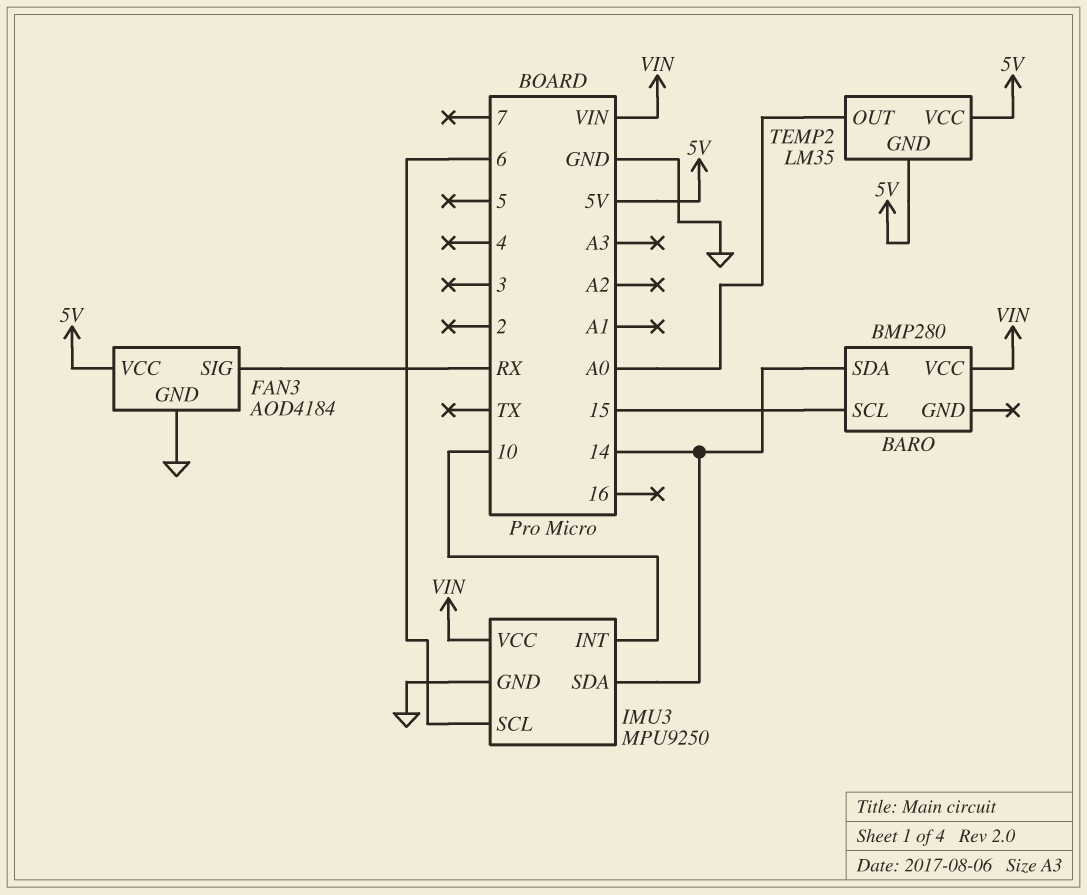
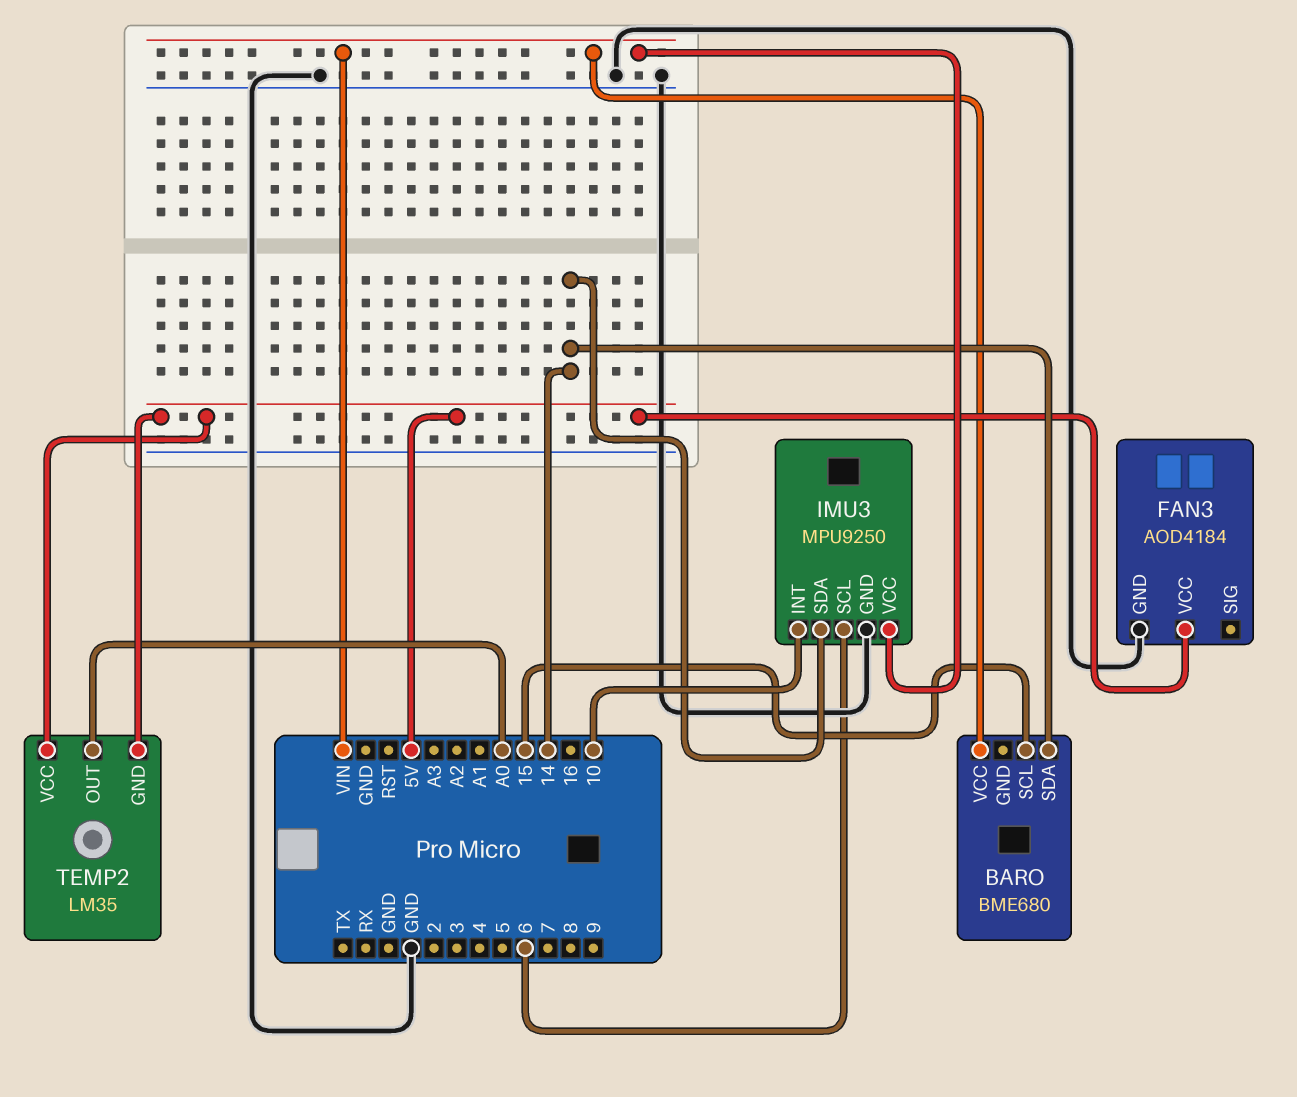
BARO: BMP280 -> BME680
FAN3 pin SIG: RX -> none

